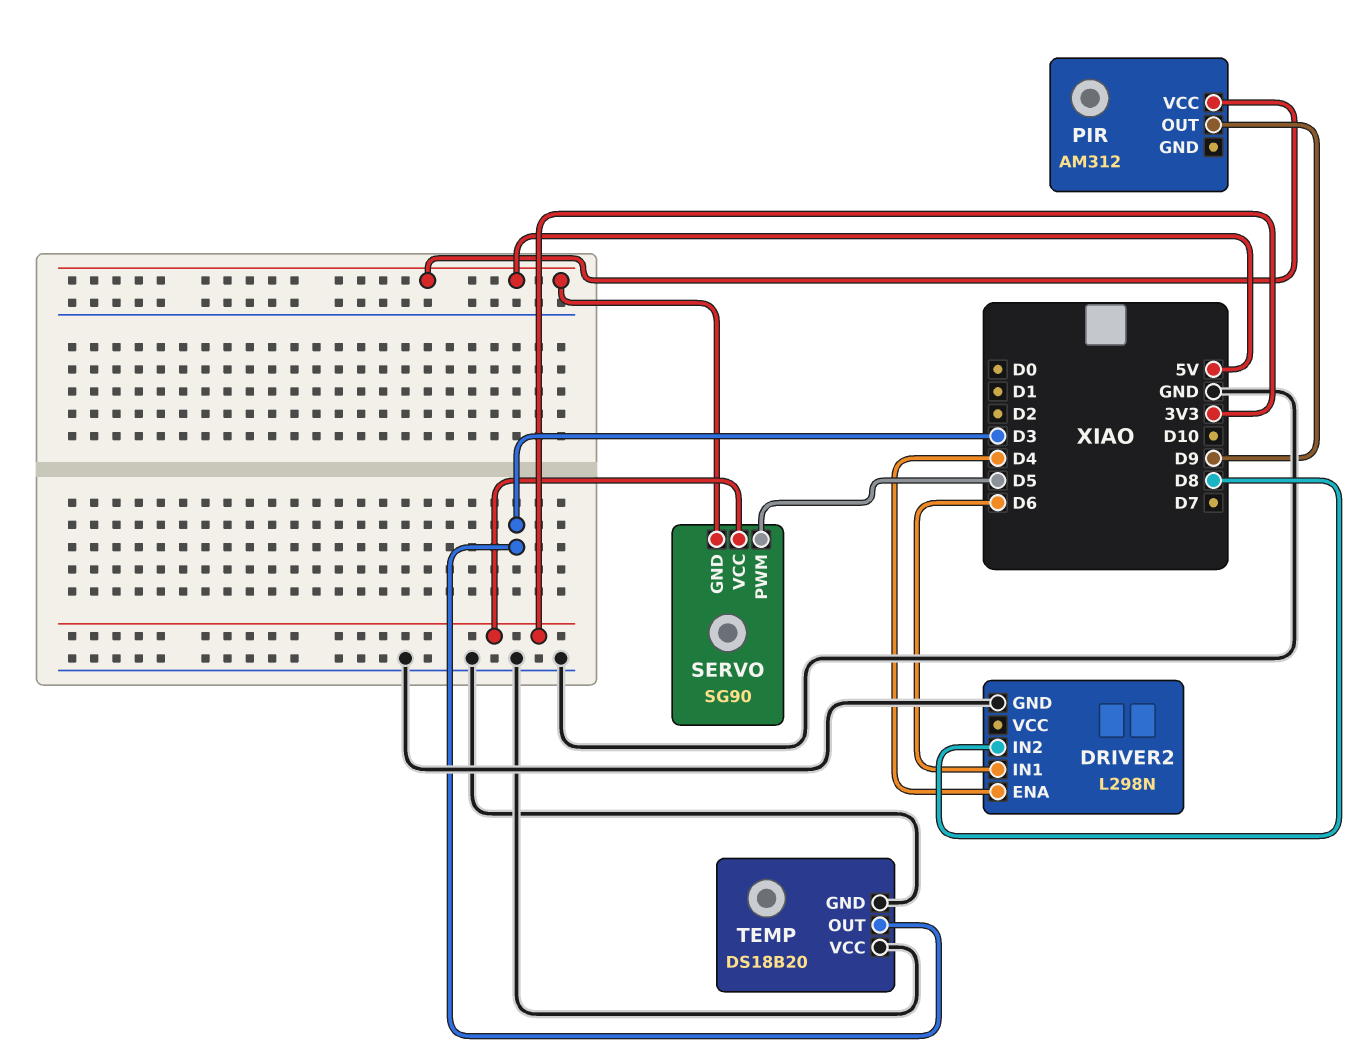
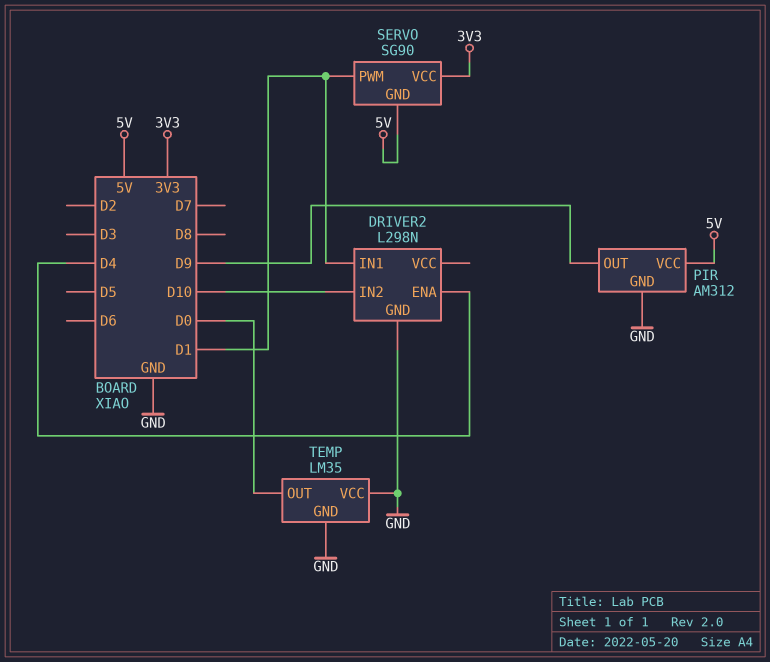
DRIVER2 pin IN1: D6 -> D1
DRIVER2 pin IN2: D8 -> D10
PIR pin GND: none -> GND
SERVO pin PWM: D5 -> D1
TEMP: DS18B20 -> LM35
TEMP pin OUT: D3 -> D0

